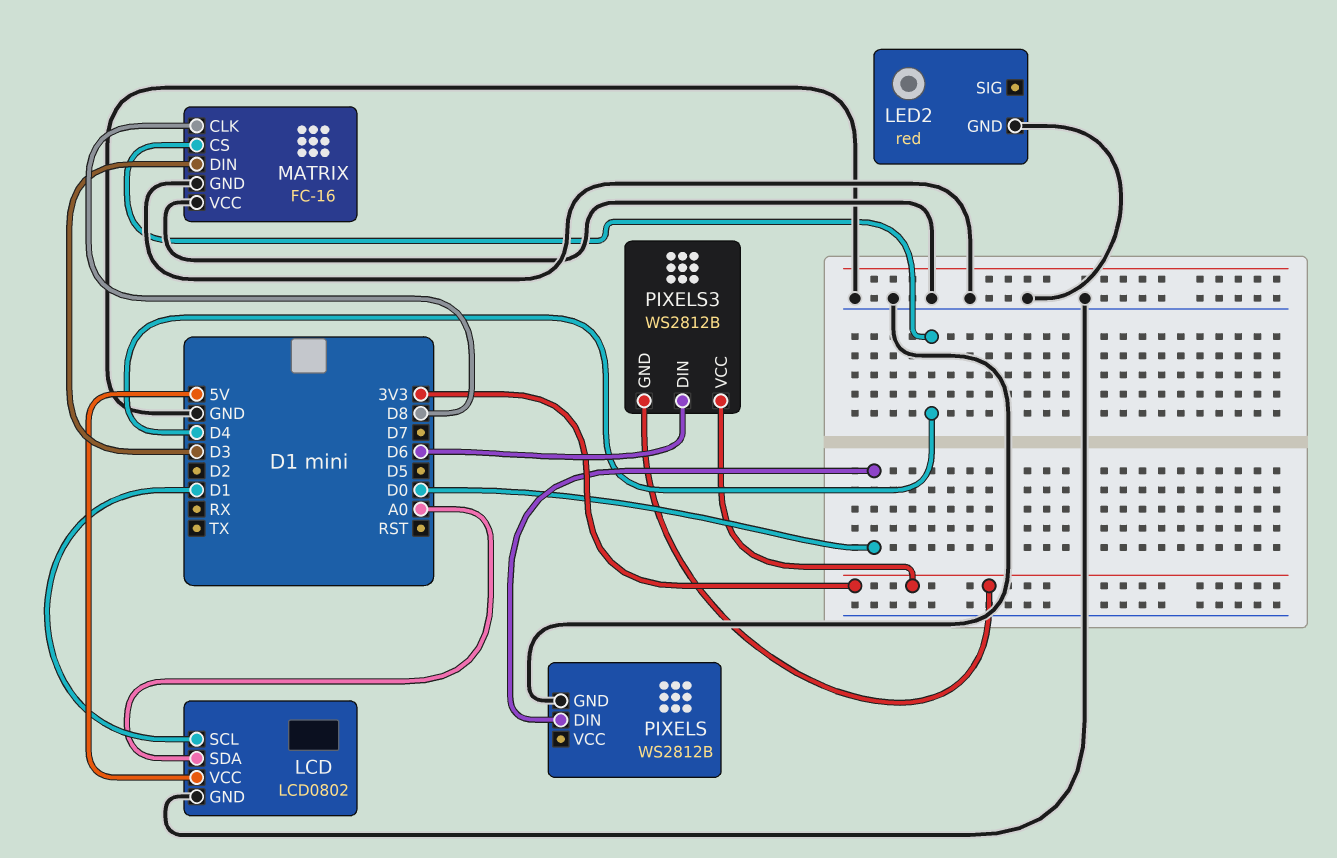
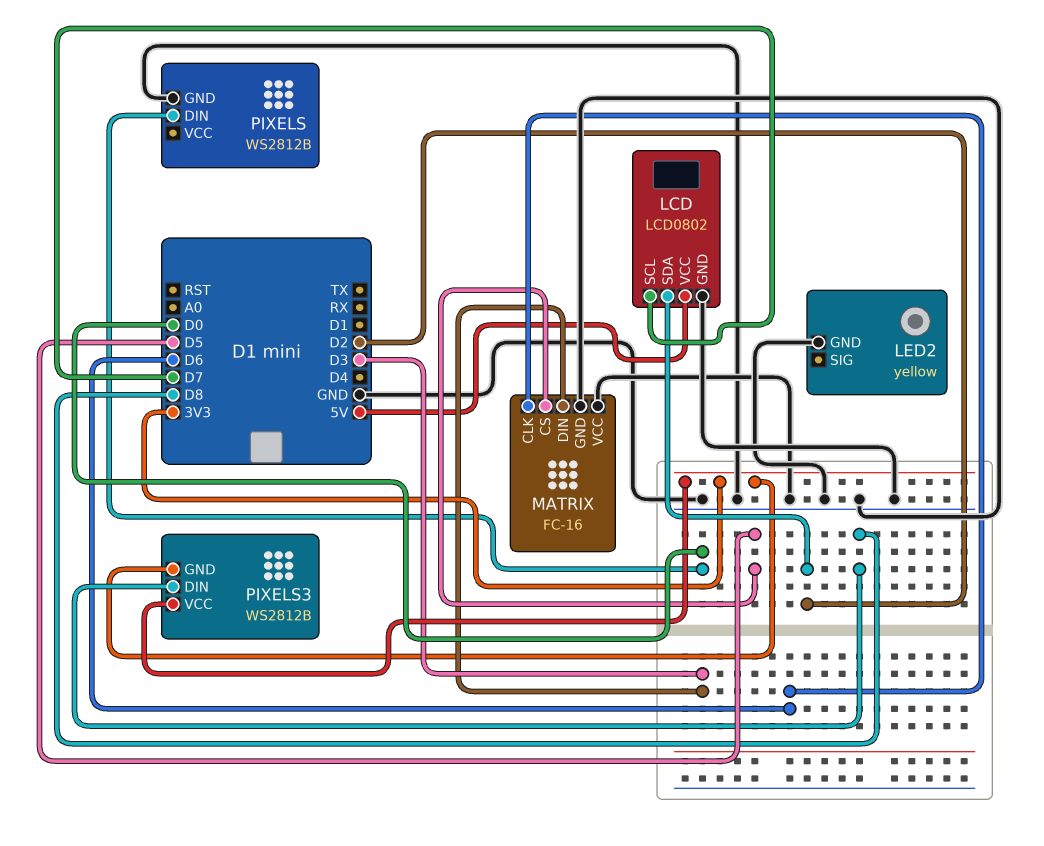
LCD pin SCL: D1 -> D7
LCD pin SDA: A0 -> D2
LED2: red -> yellow
MATRIX pin CLK: D8 -> D6
MATRIX pin CS: D4 -> D5
PIXELS3 pin DIN: D6 -> D8

